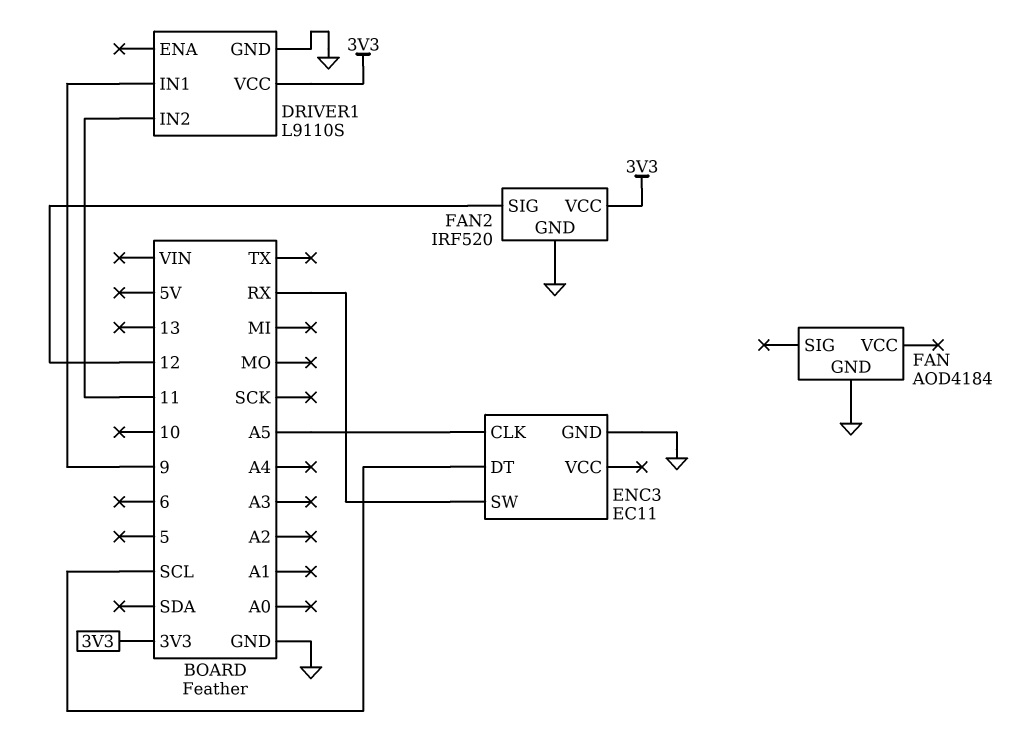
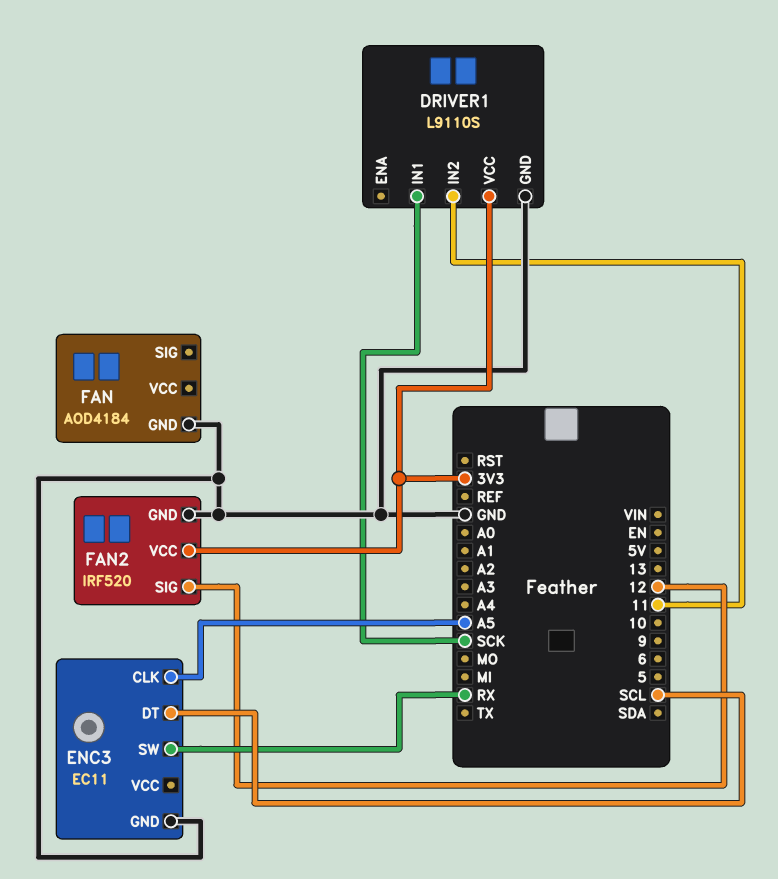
DRIVER1 pin IN1: 9 -> SCK

